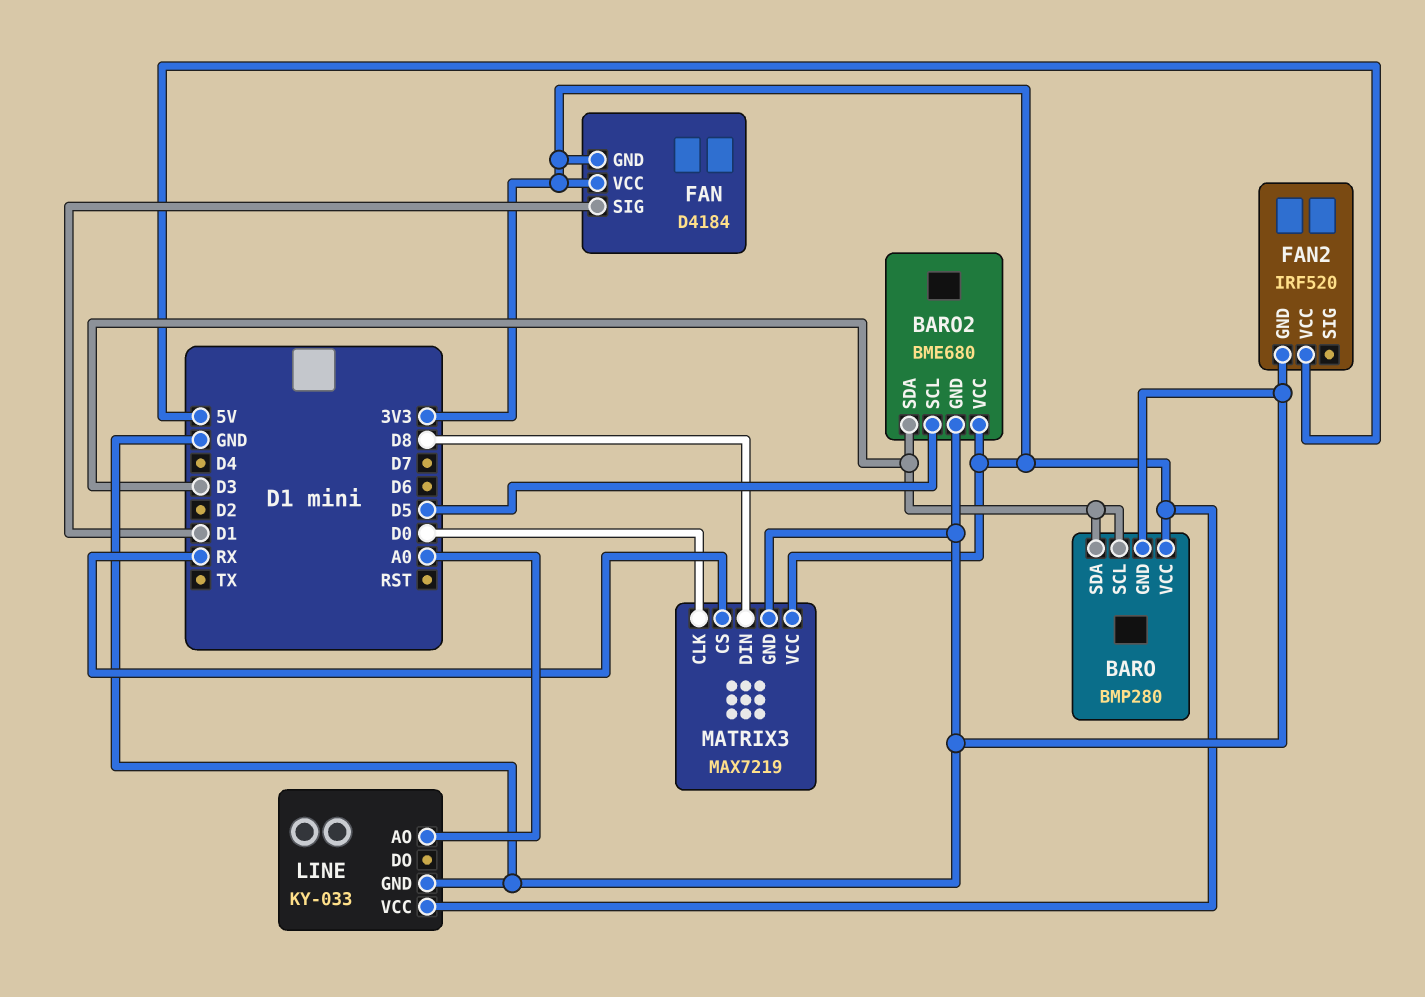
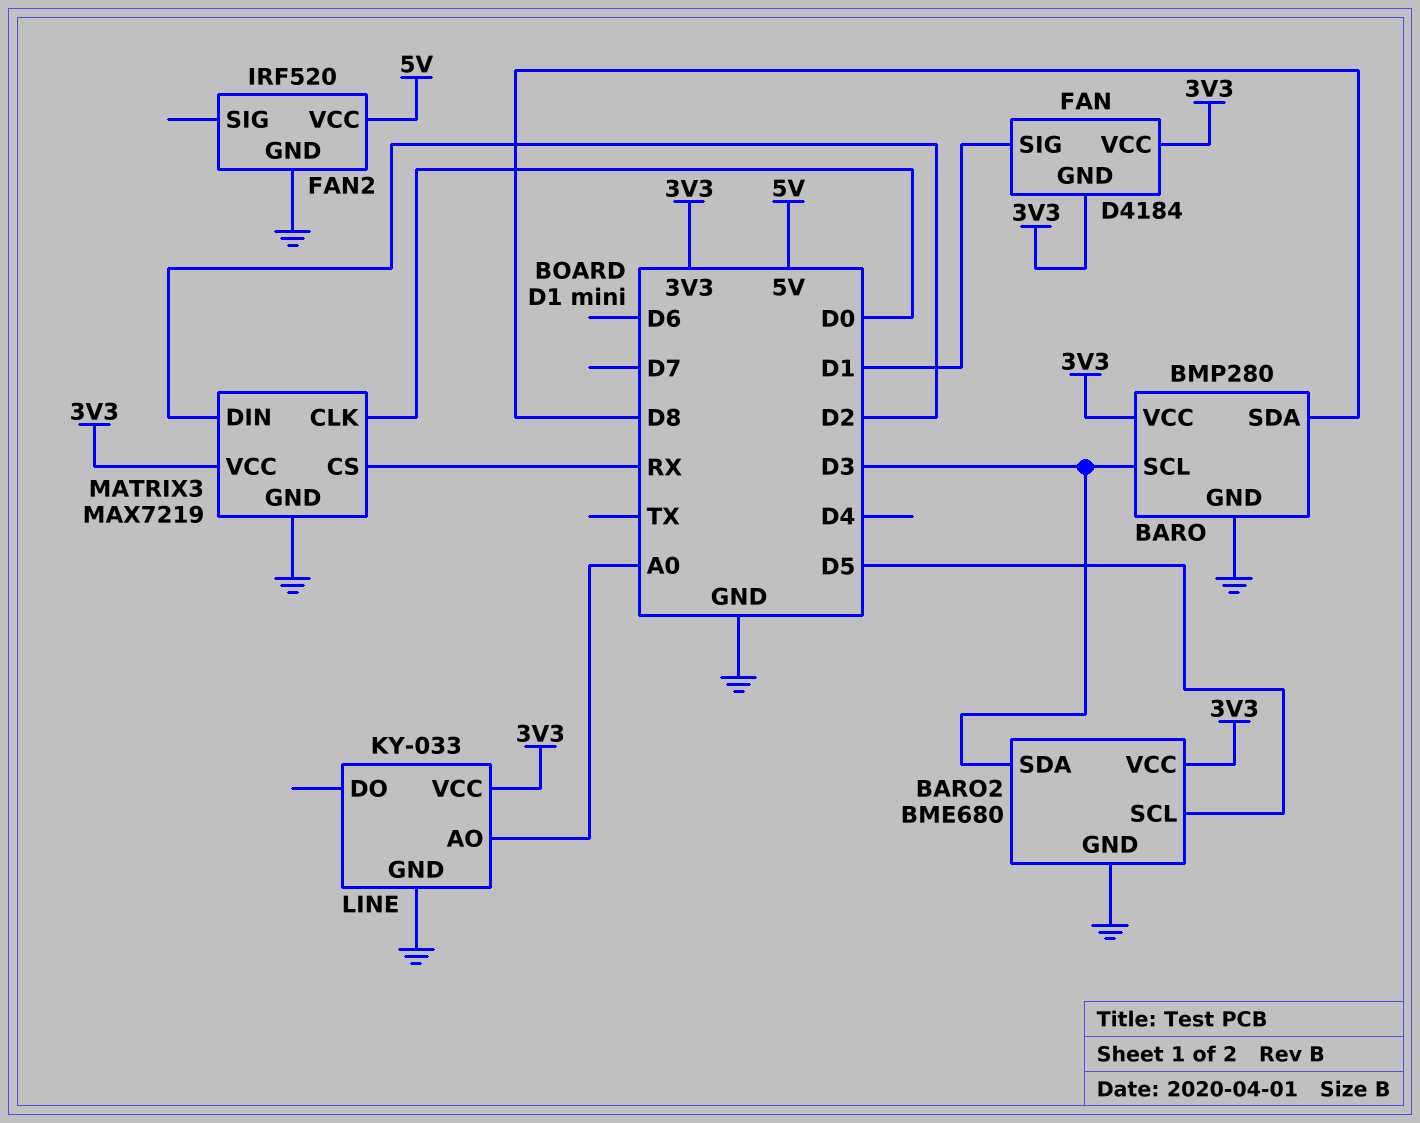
BARO pin SDA: D3 -> D8
MATRIX3 pin DIN: D8 -> D2

